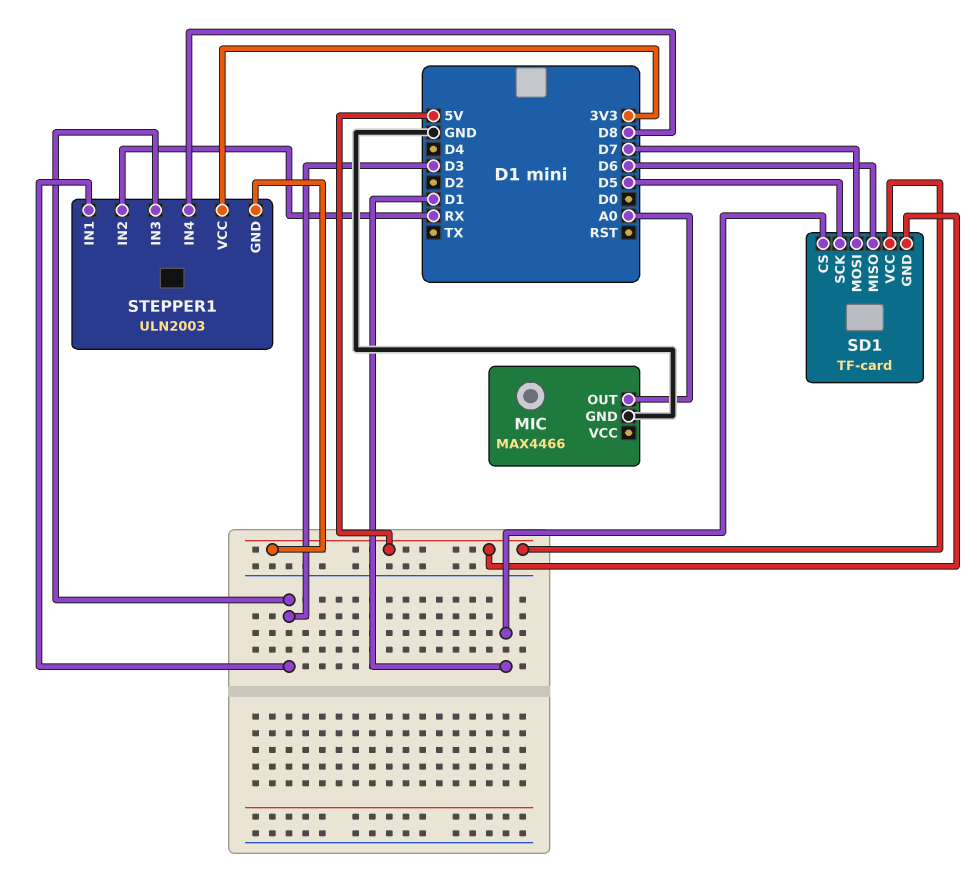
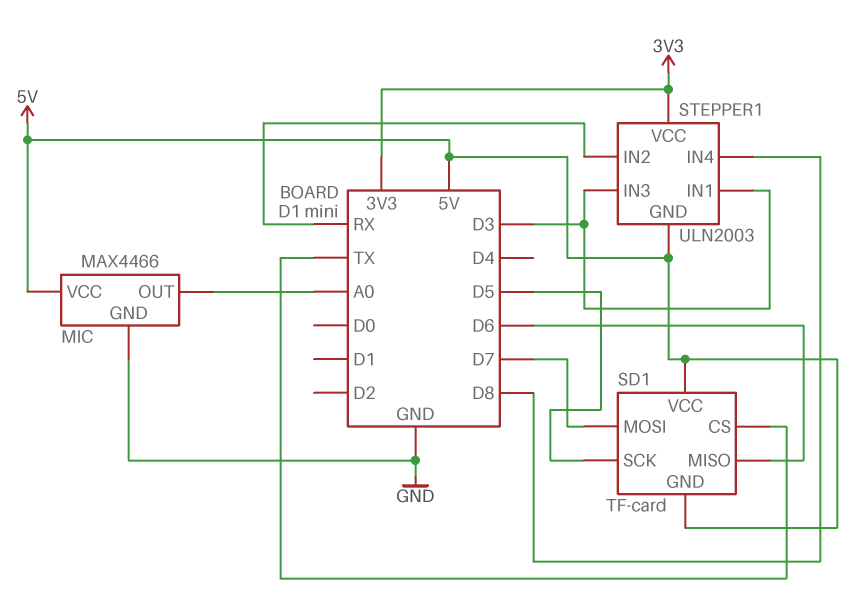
MIC pin VCC: none -> 5V
SD1 pin CS: D1 -> TX

